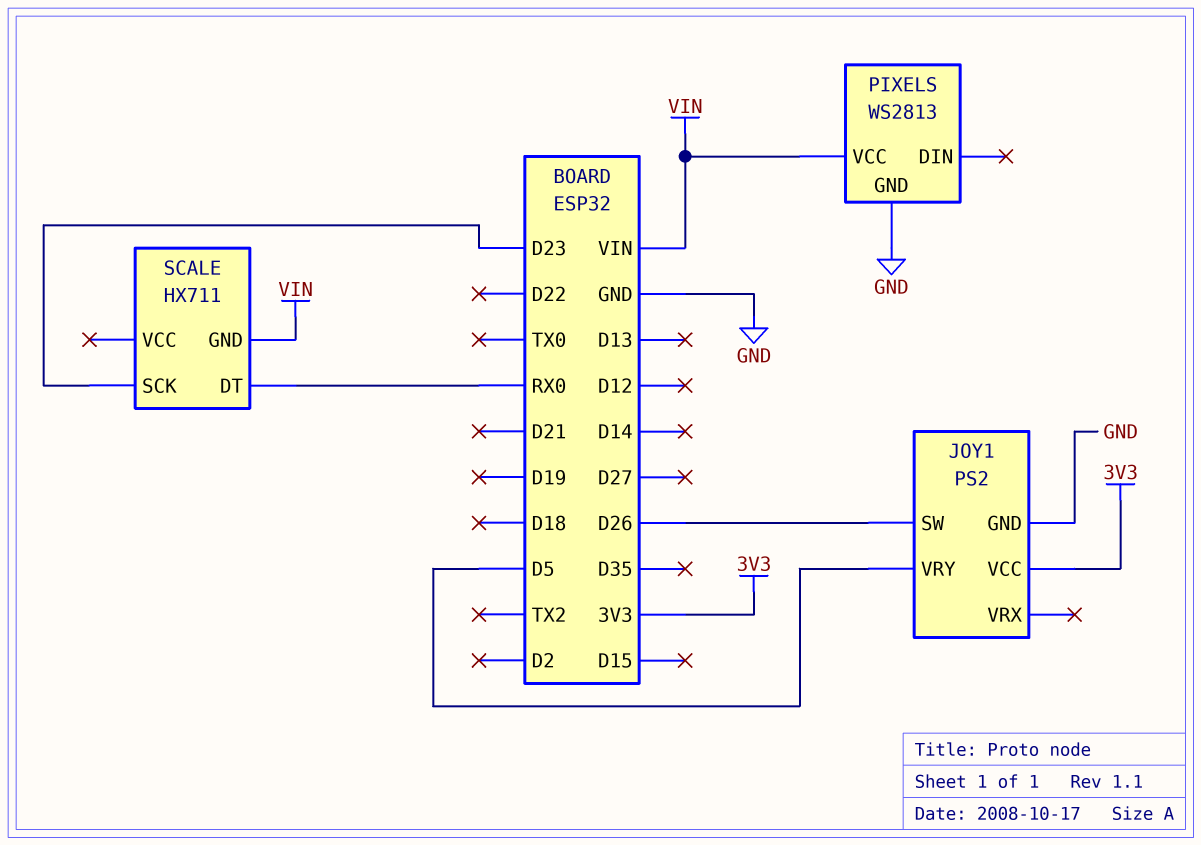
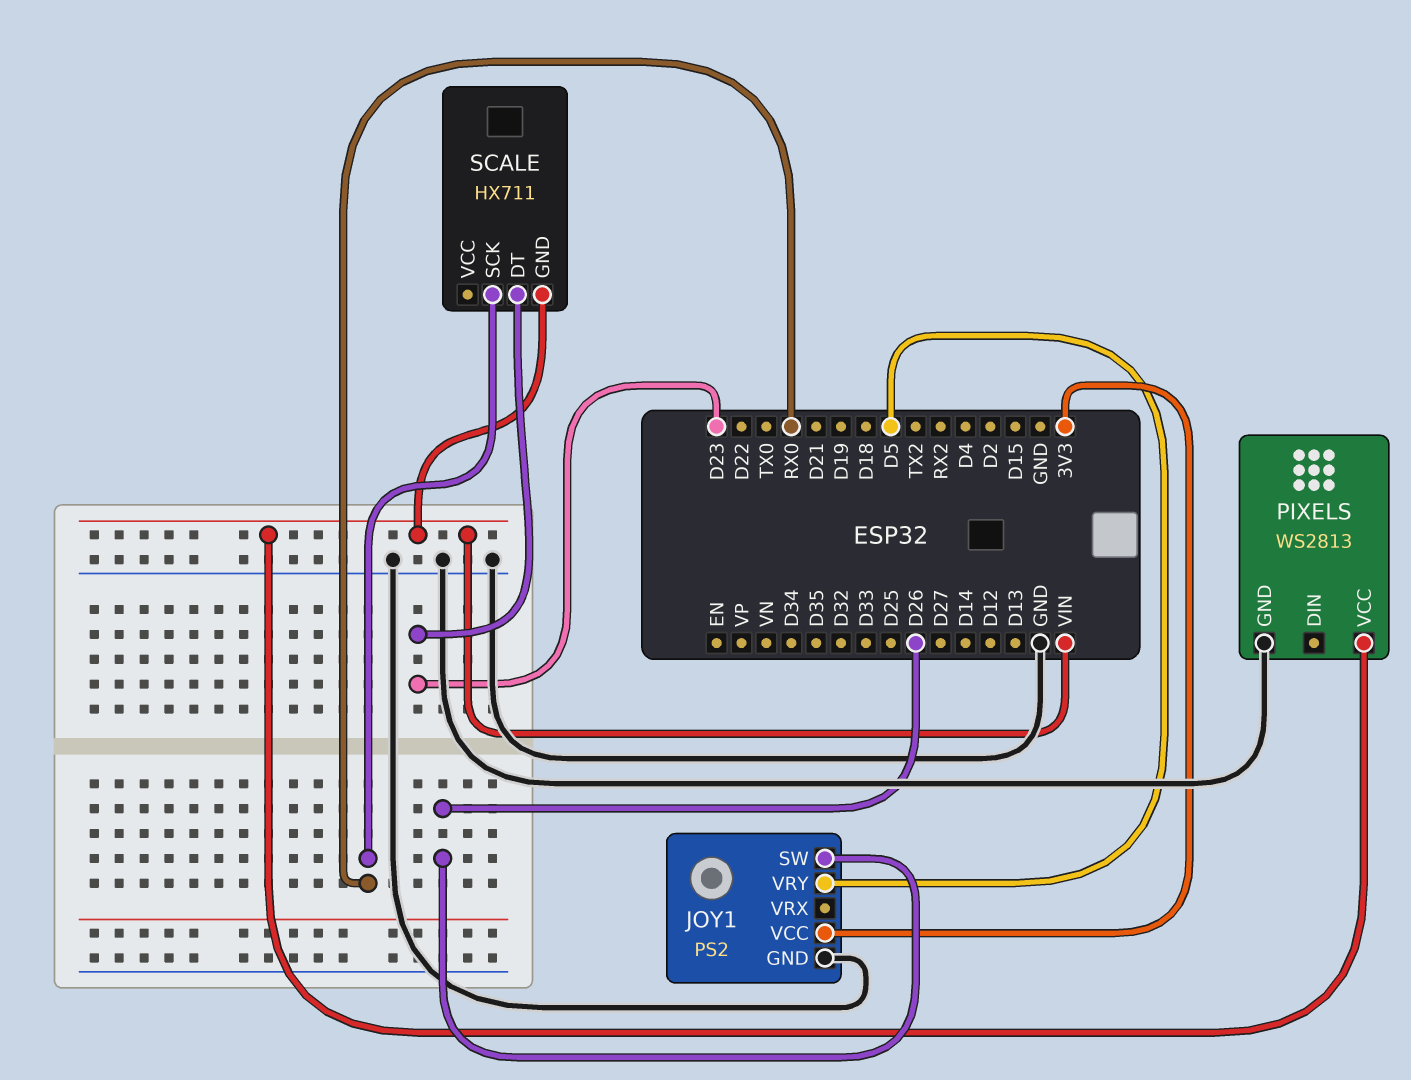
SCALE pin DT: RX0 -> D23
SCALE pin SCK: D23 -> RX0

